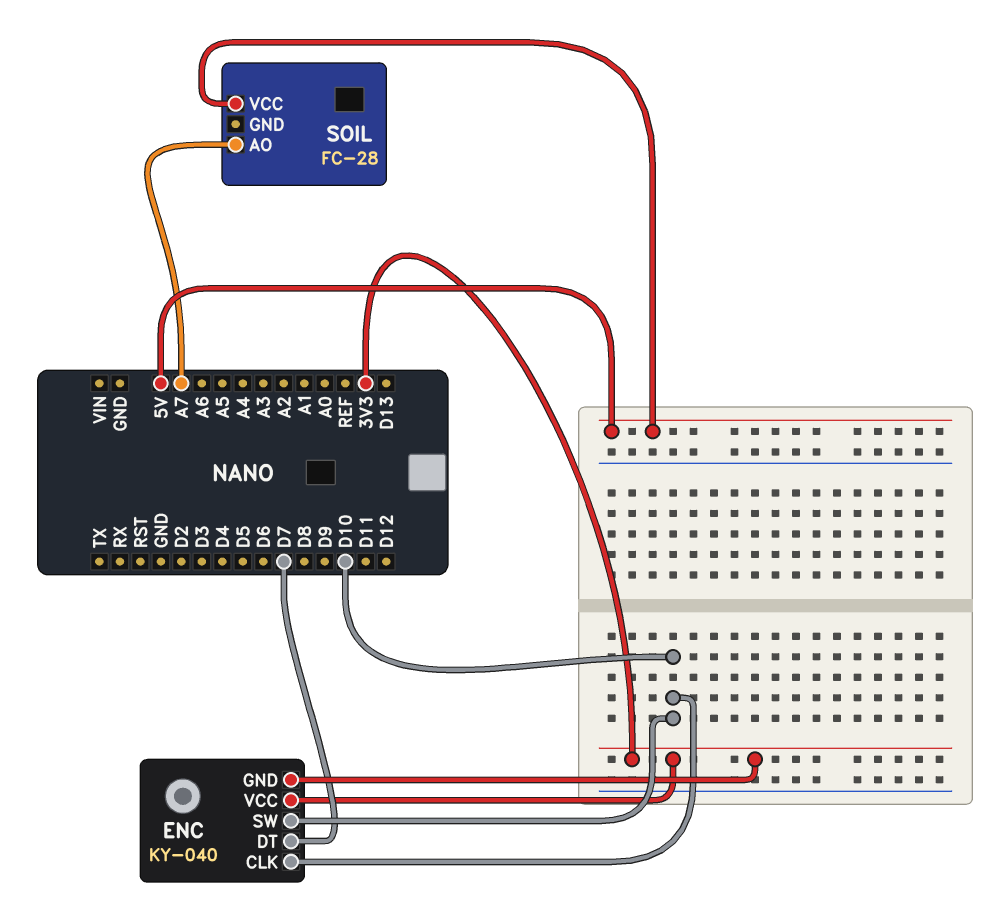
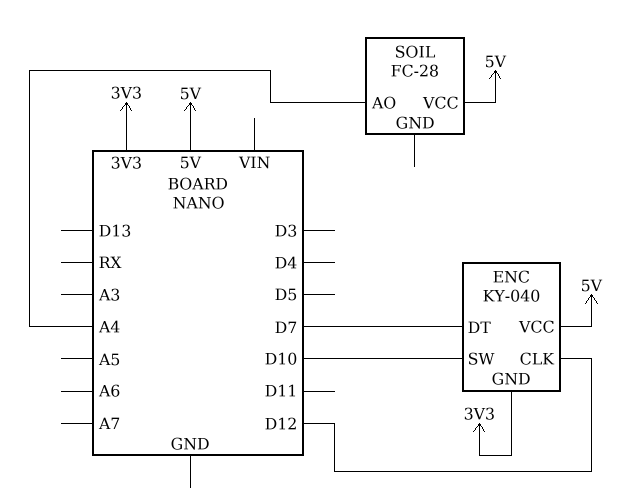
ENC pin CLK: D10 -> D12
ENC pin VCC: 3V3 -> 5V
SOIL pin AO: A7 -> A4

